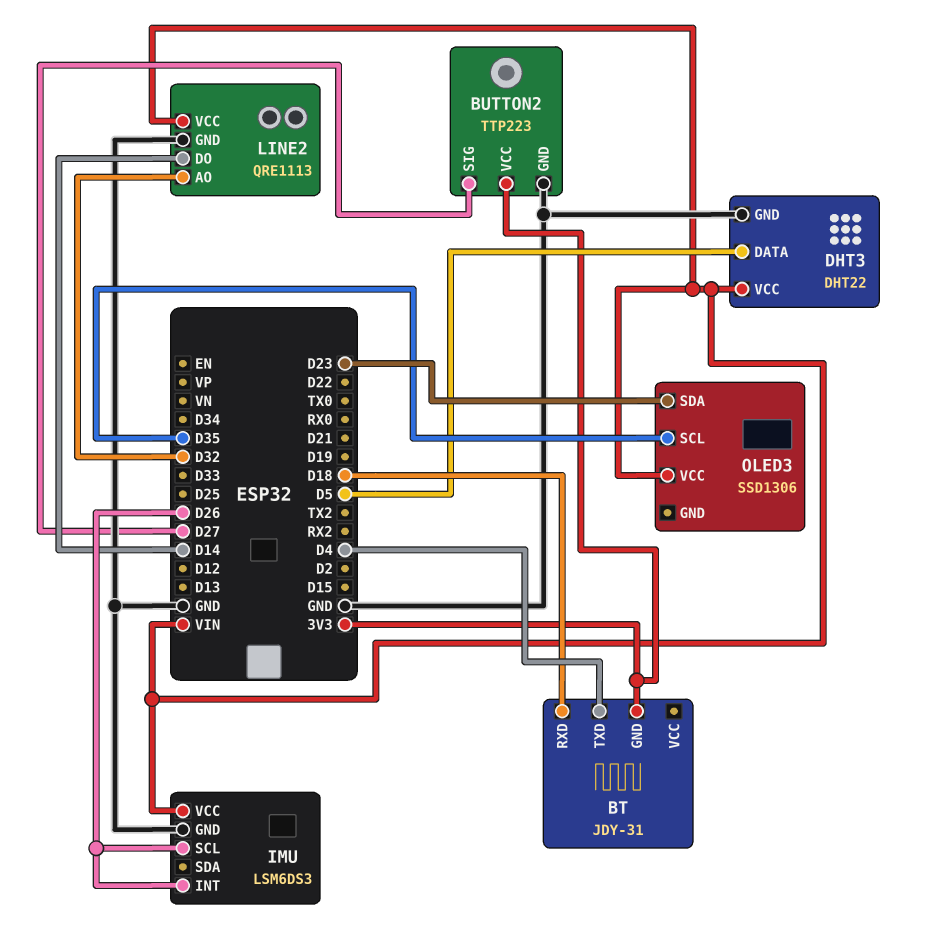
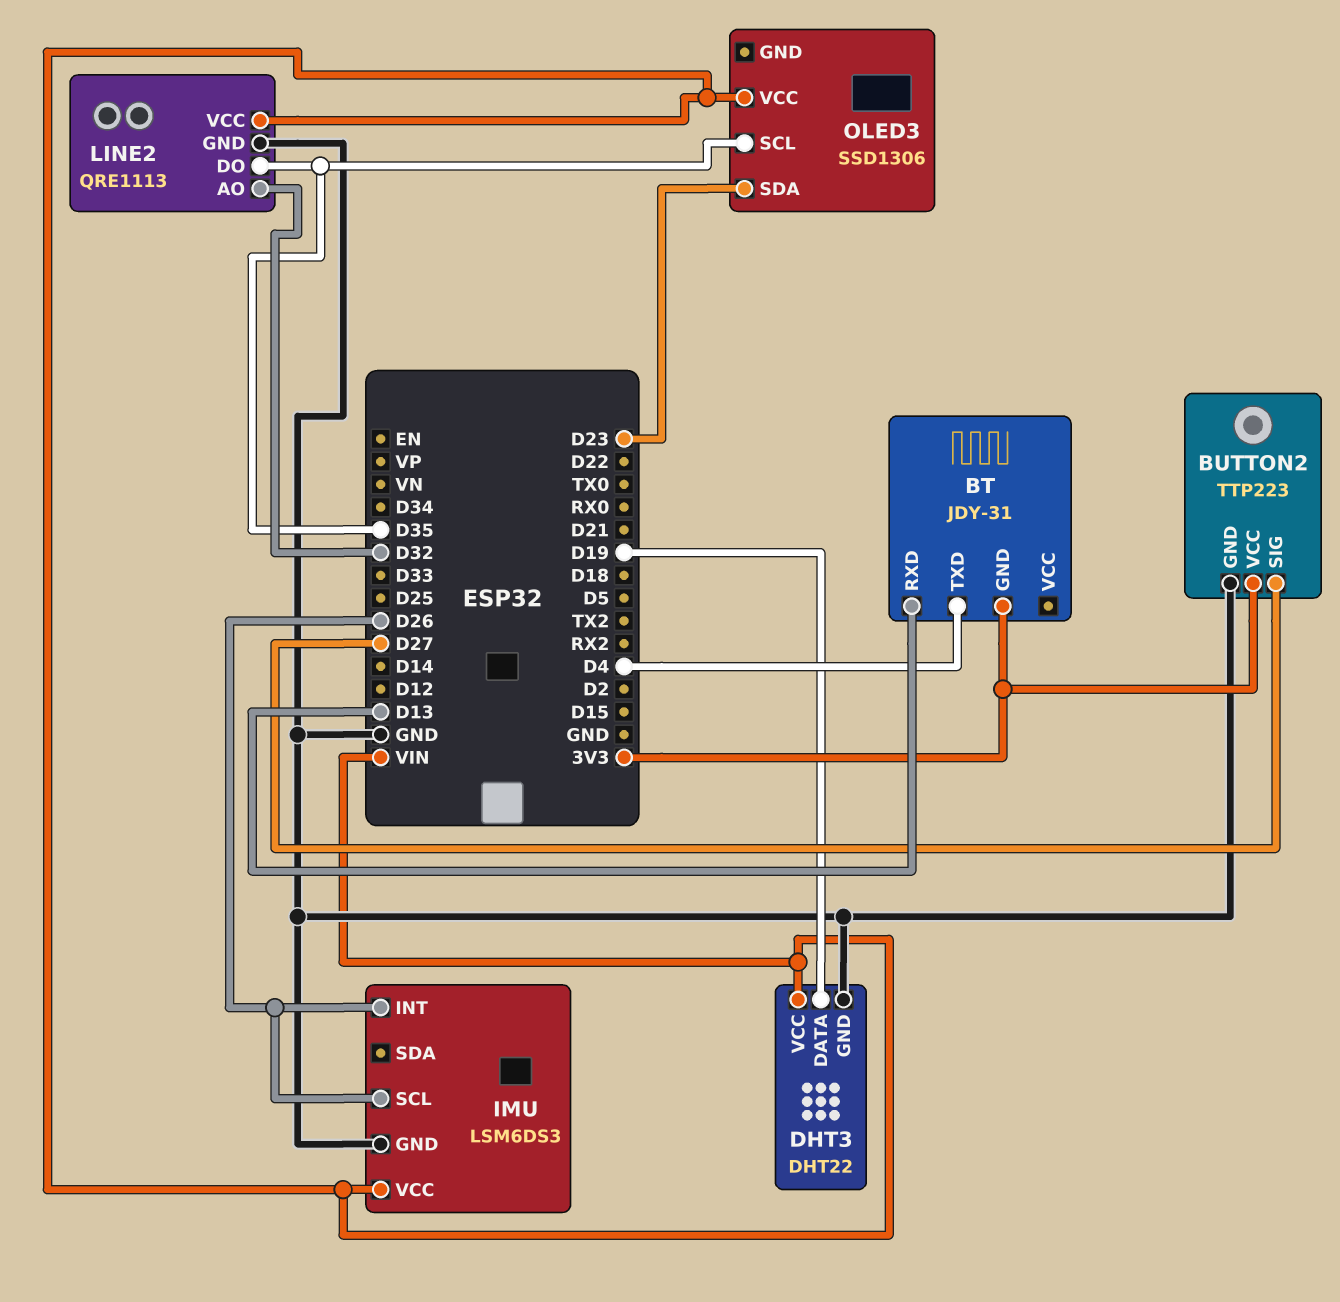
BT pin RXD: D18 -> D13
DHT3 pin DATA: D5 -> D19
LINE2 pin DO: D14 -> D35

